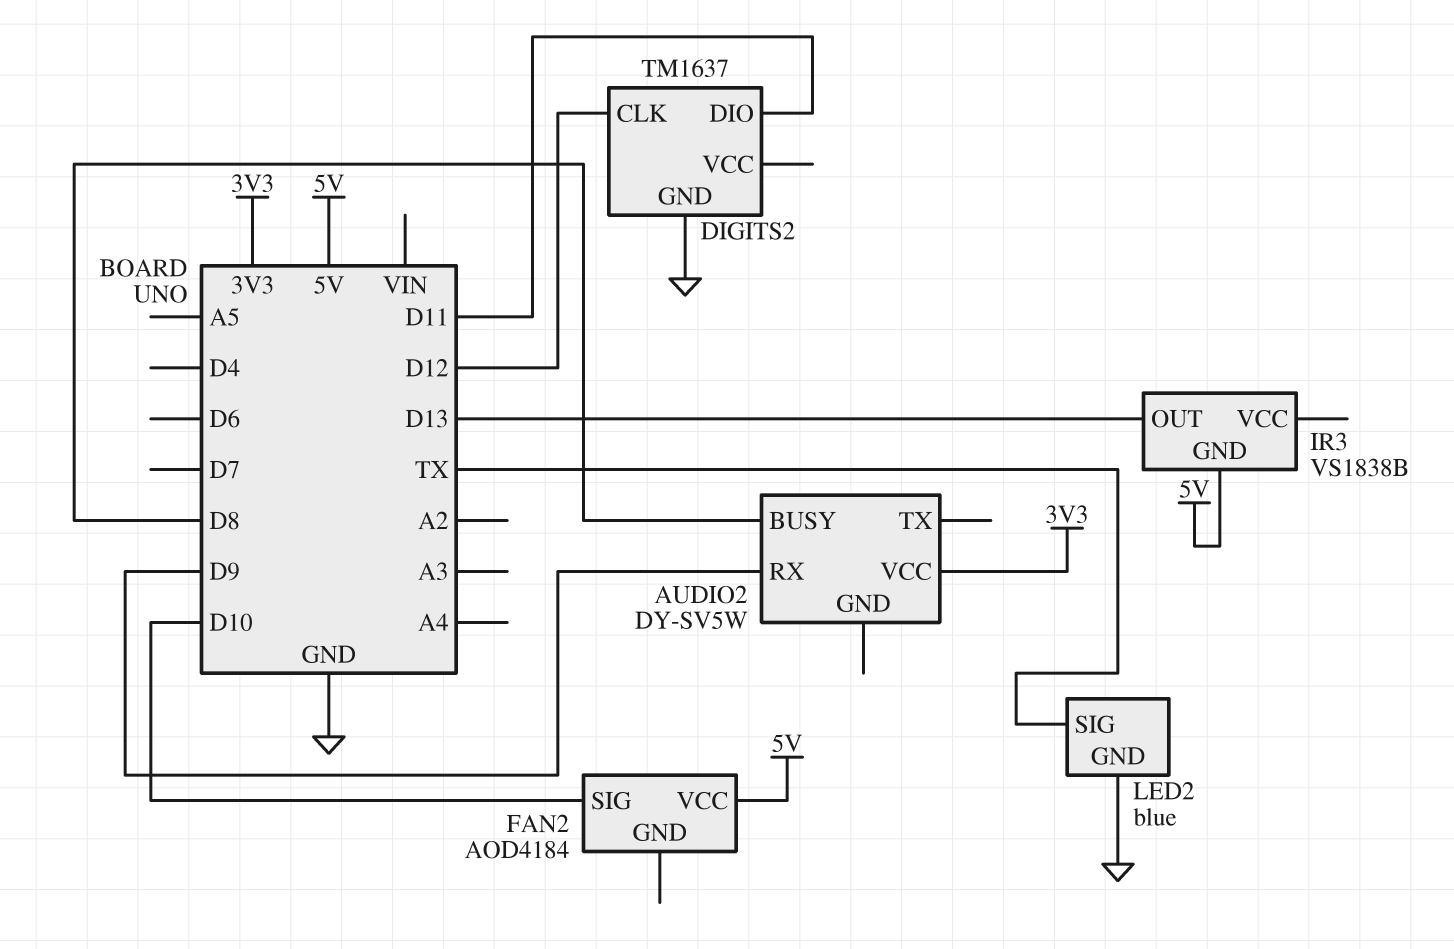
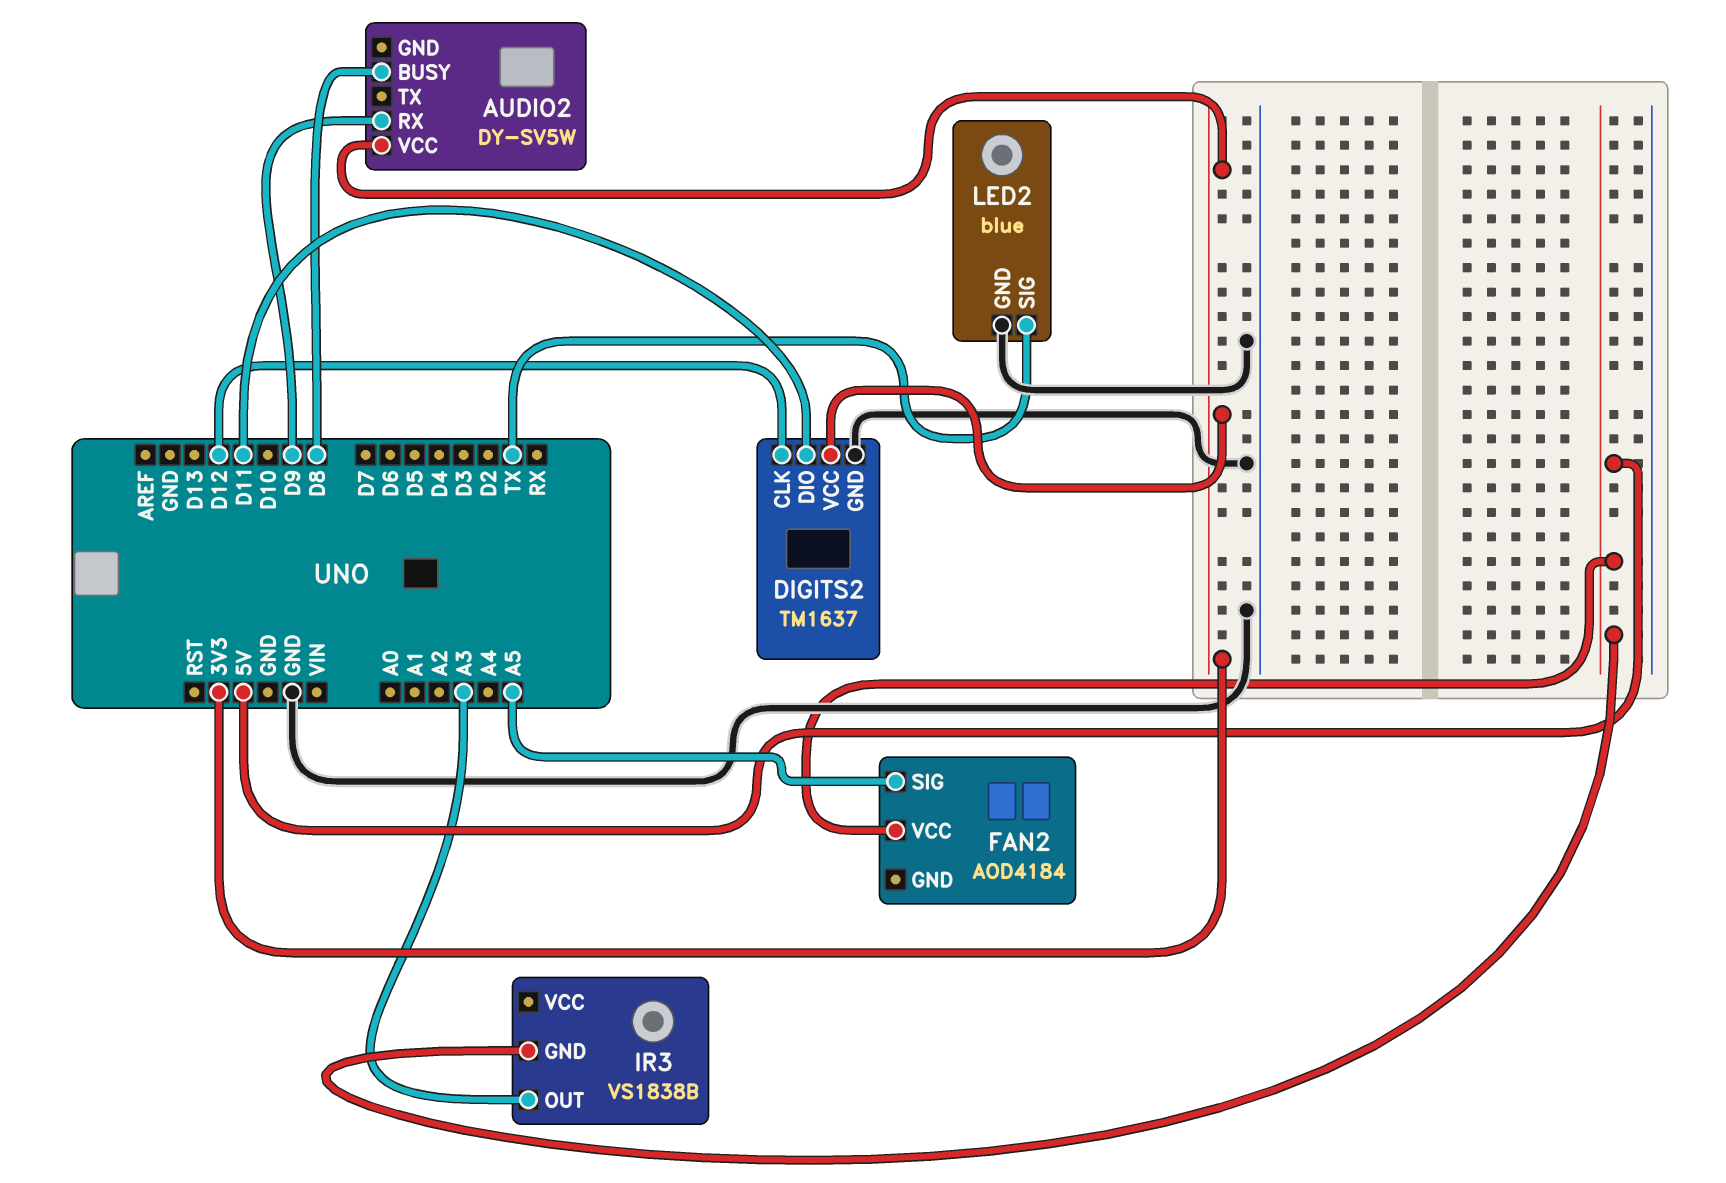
DIGITS2 pin VCC: none -> 3V3
FAN2 pin SIG: D10 -> A5
IR3 pin OUT: D13 -> A3

